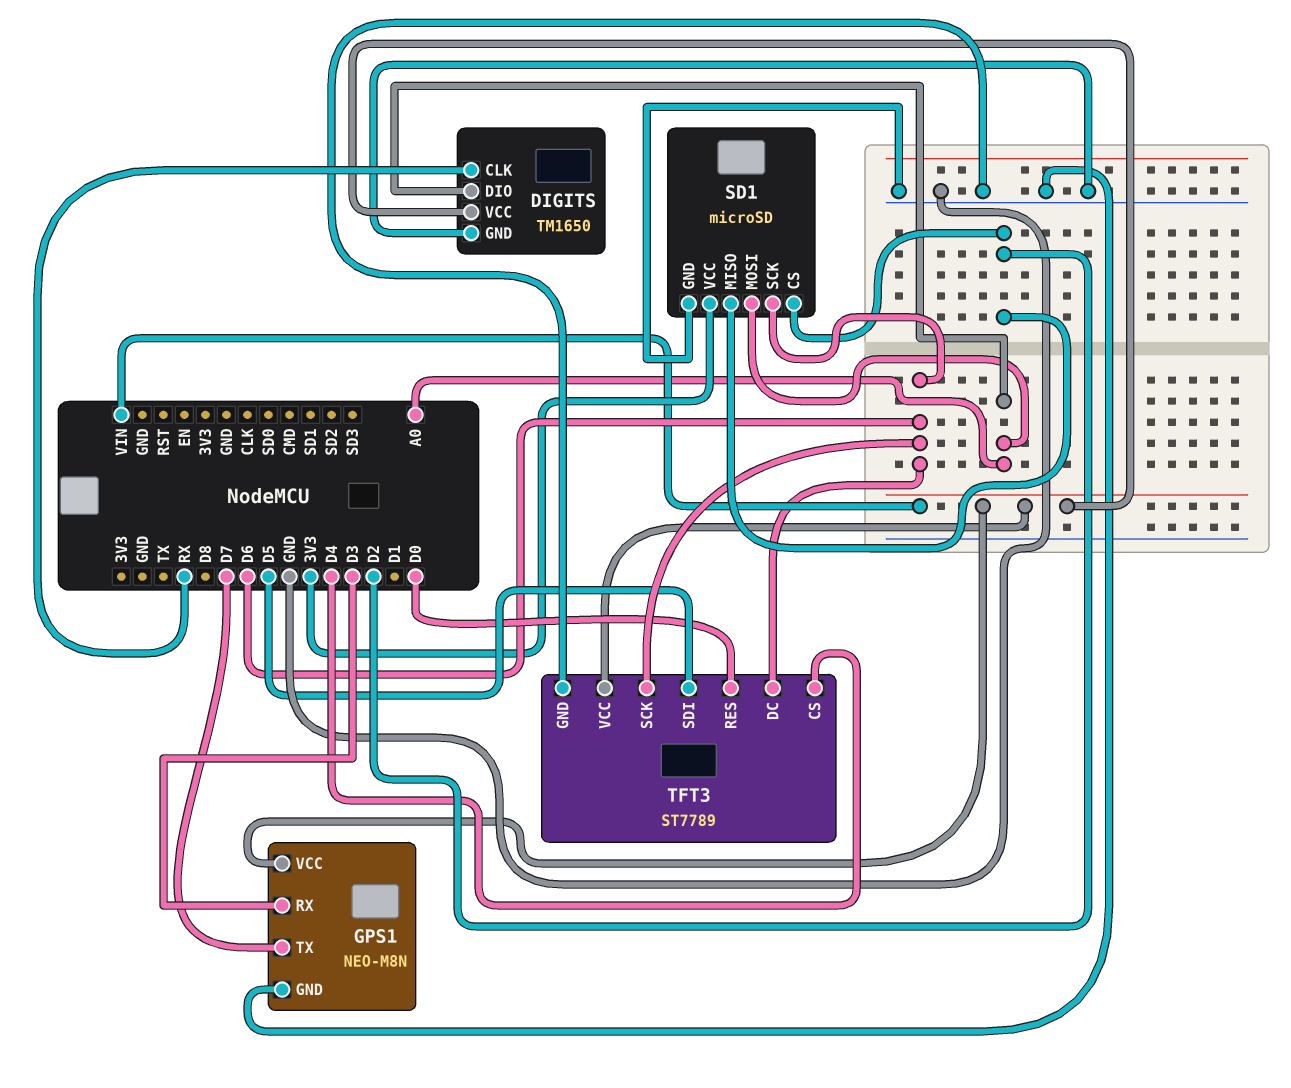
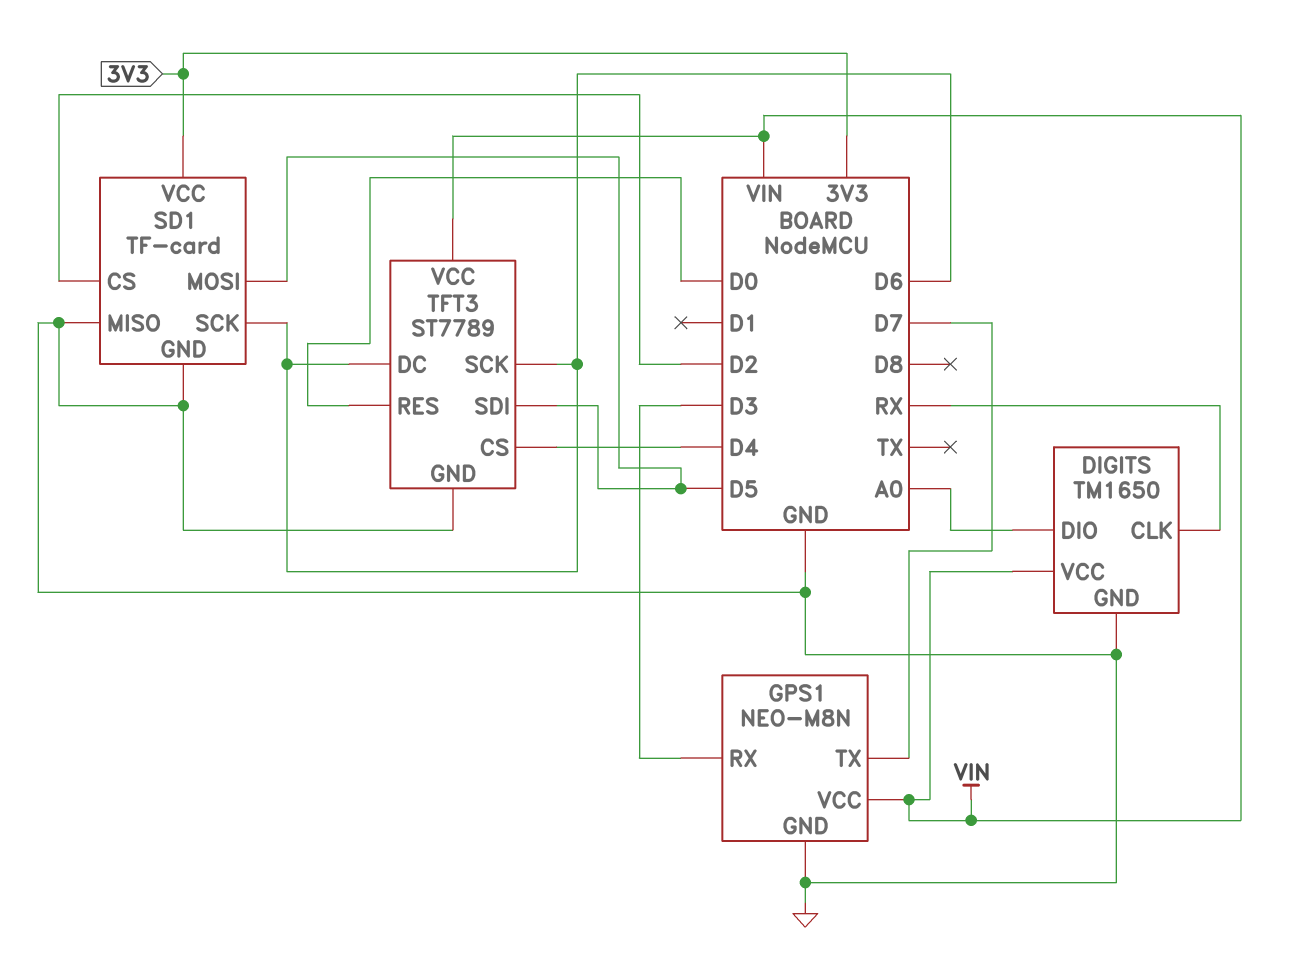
SD1: microSD -> TF-card
SD1 pin MISO: D2 -> GND
SD1 pin MOSI: A0 -> D5

